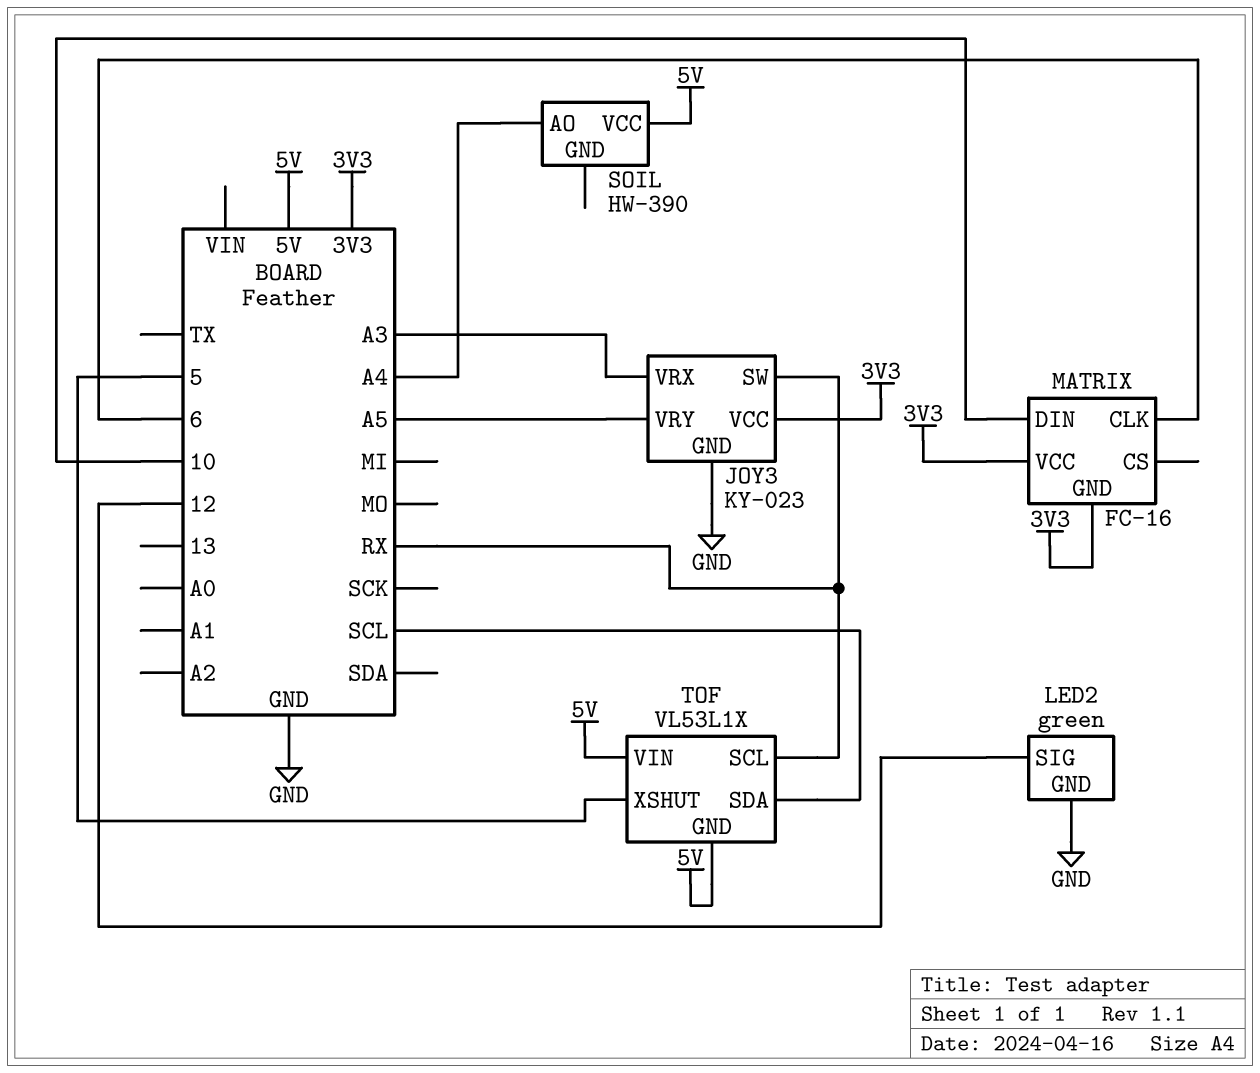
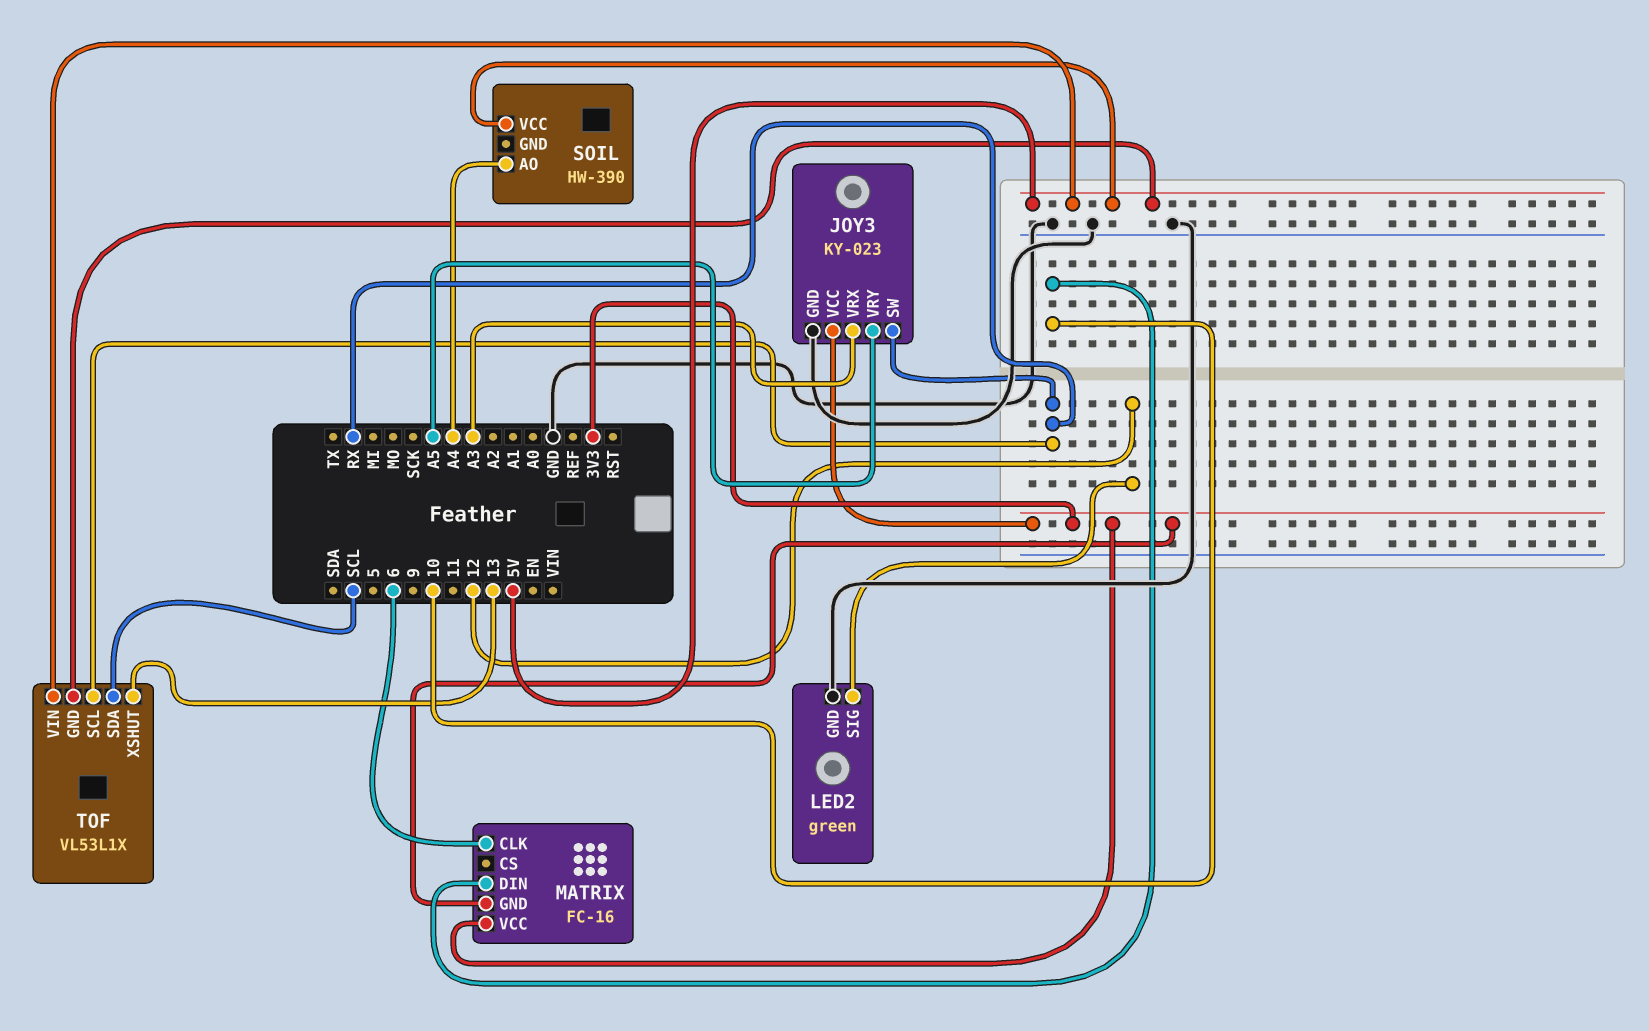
TOF pin XSHUT: 5 -> 13

